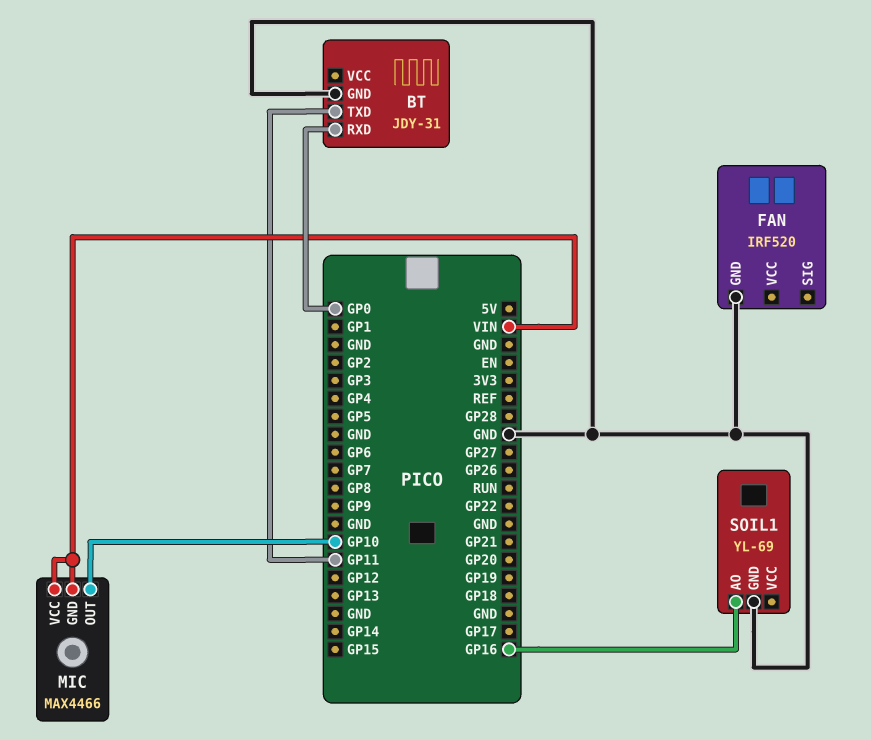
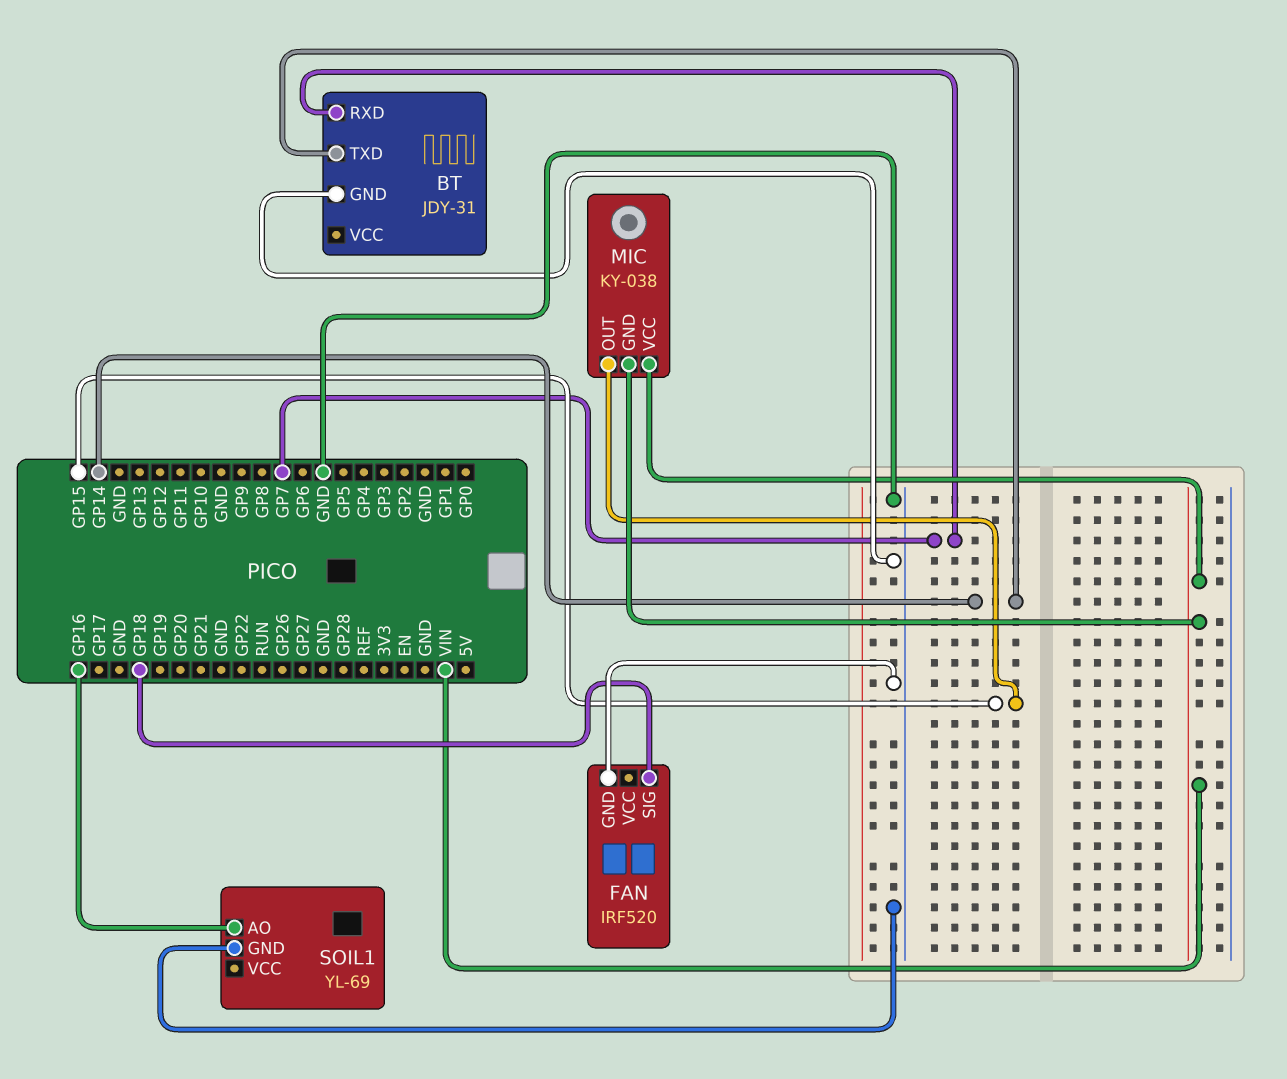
BT pin RXD: GP0 -> GP7
BT pin TXD: GP11 -> GP14
FAN pin SIG: none -> GP18
MIC: MAX4466 -> KY-038
MIC pin OUT: GP10 -> GP15

